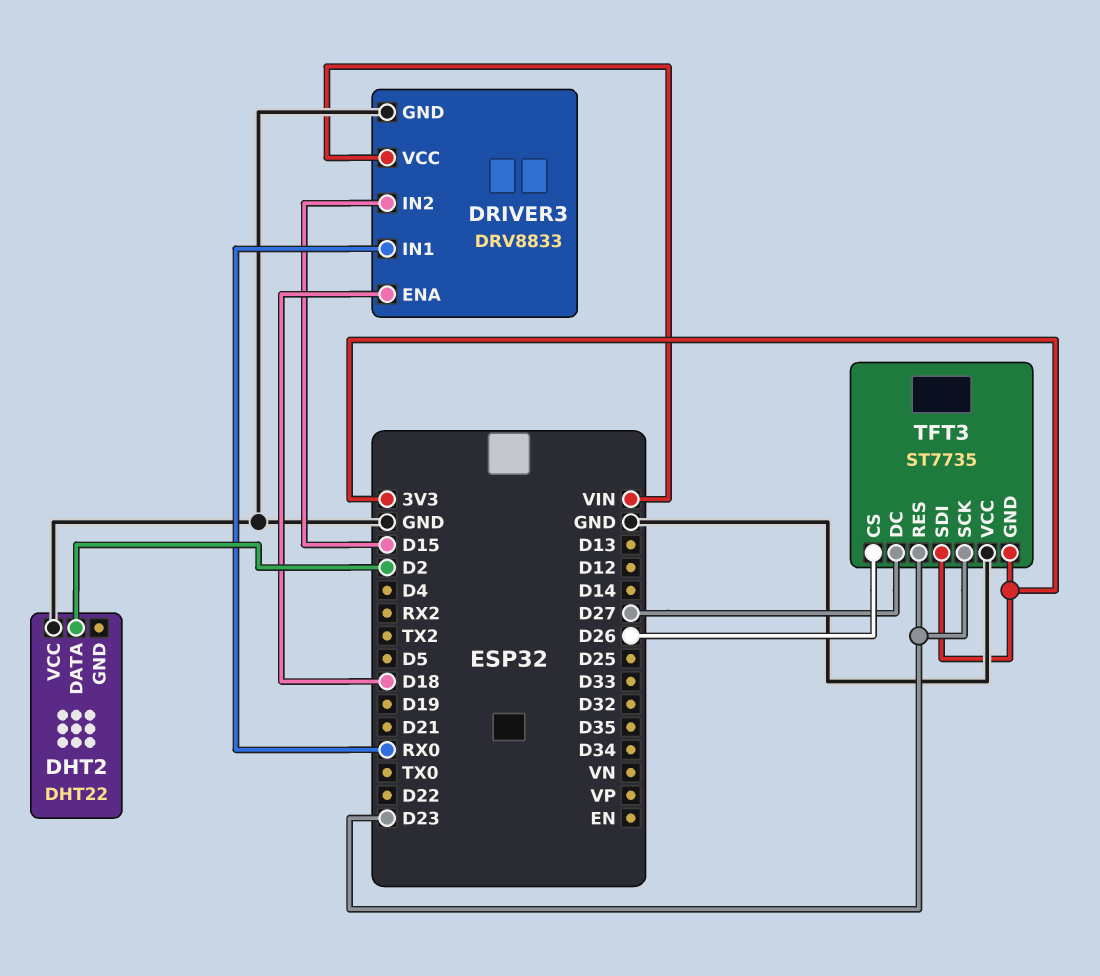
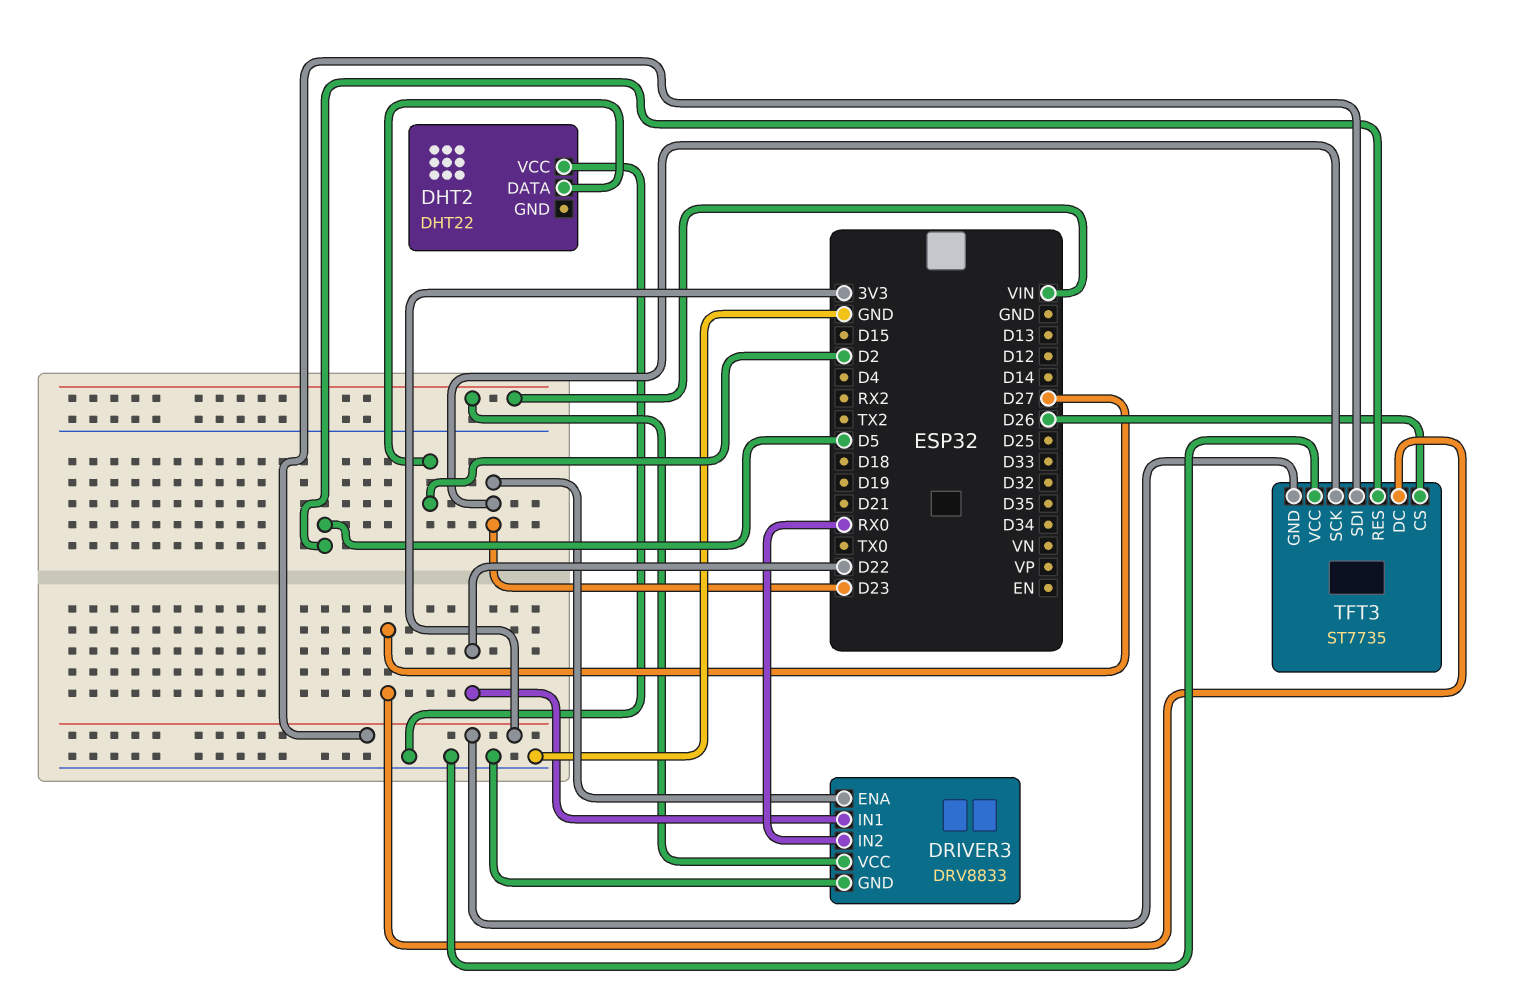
DRIVER3 pin ENA: D18 -> D23
DRIVER3 pin IN1: RX0 -> D22
DRIVER3 pin IN2: D15 -> RX0
TFT3 pin RES: D23 -> D5

